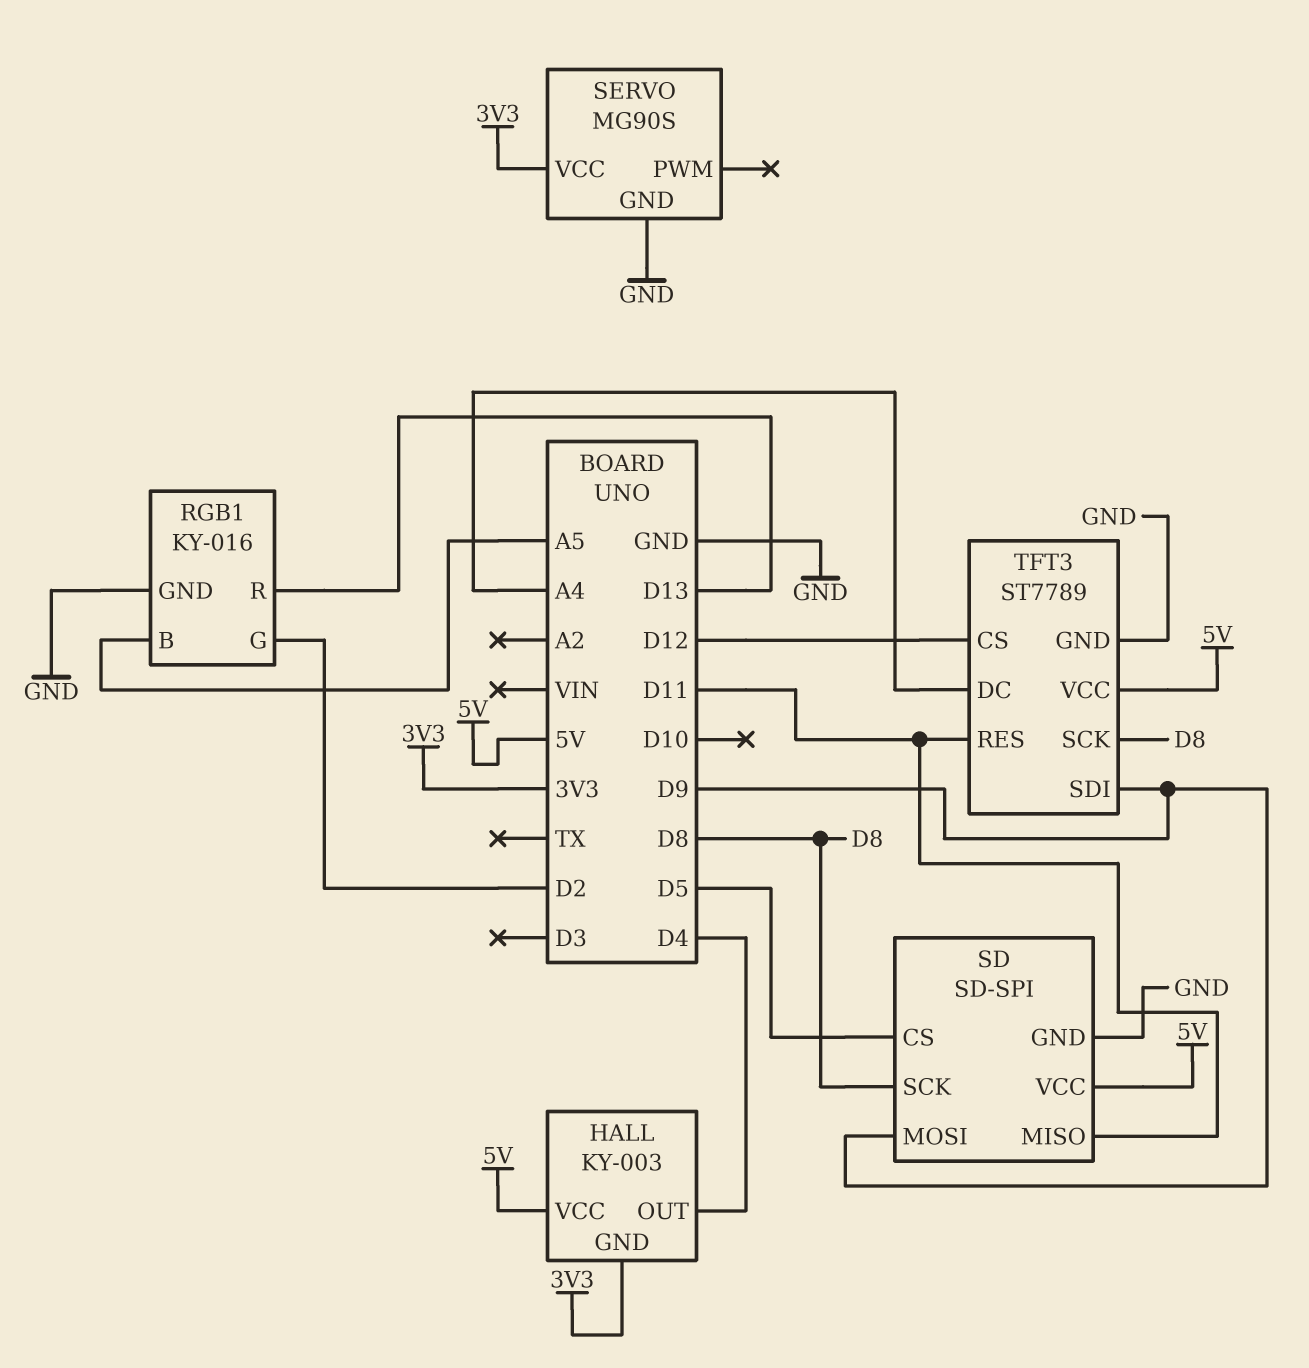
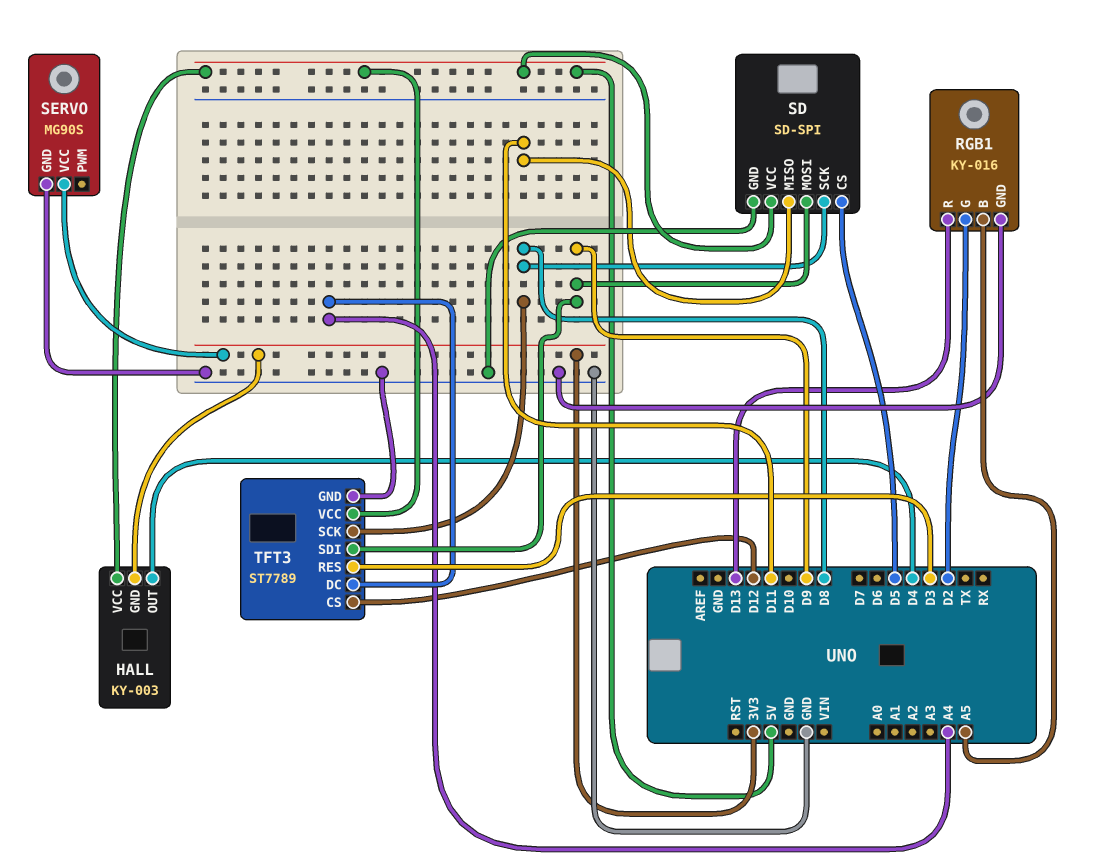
TFT3 pin RES: D11 -> D3

